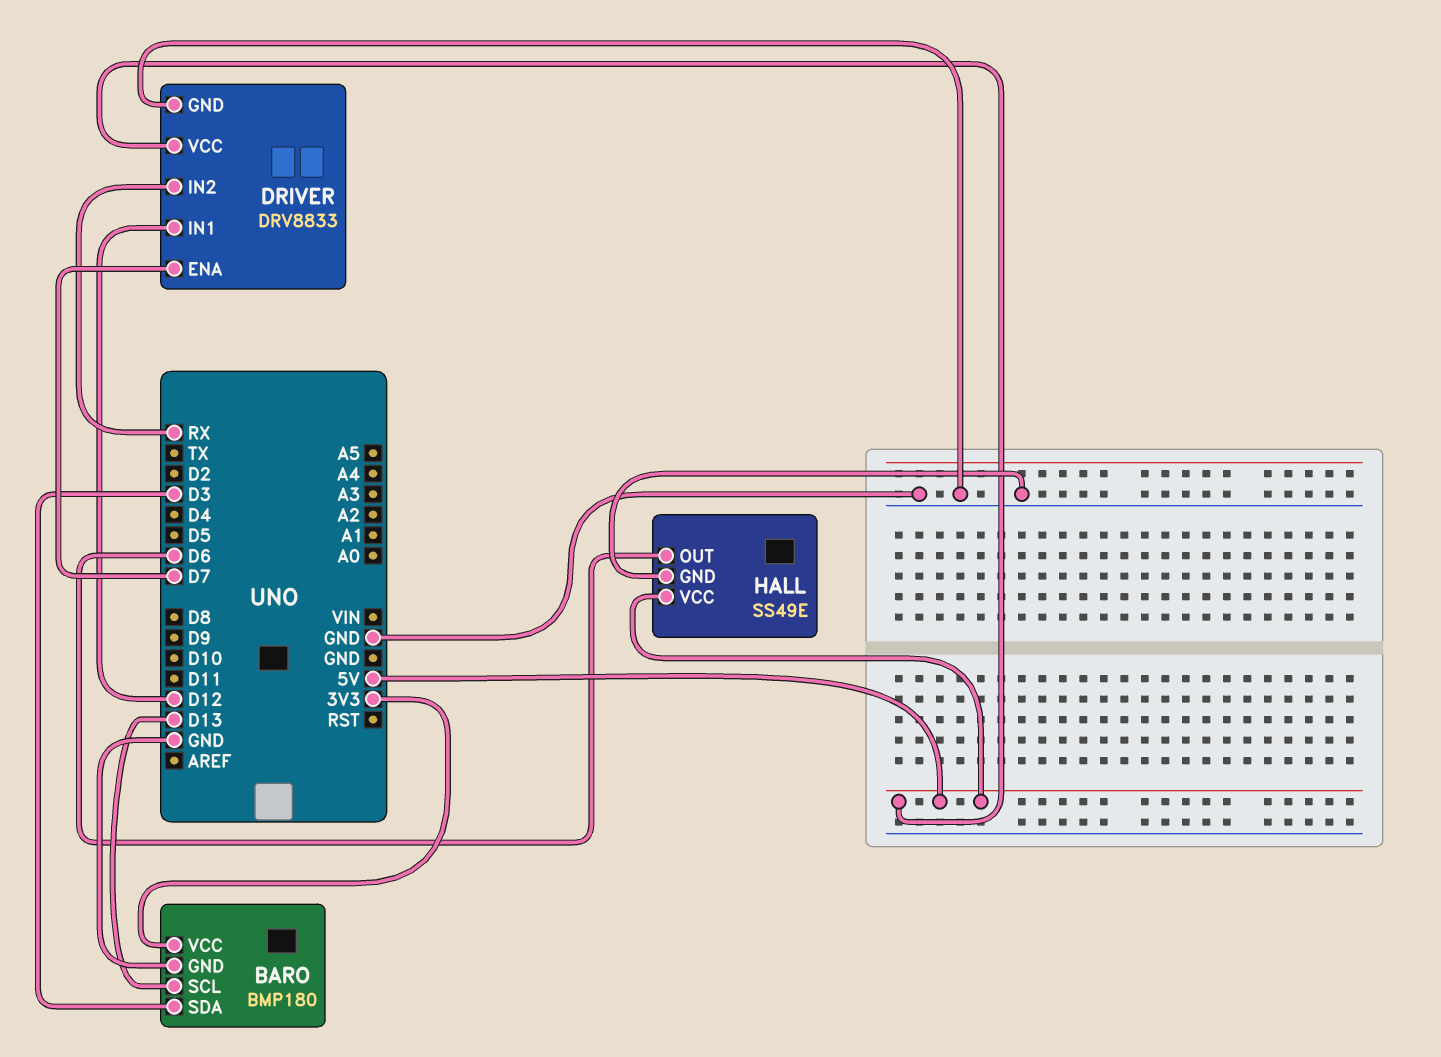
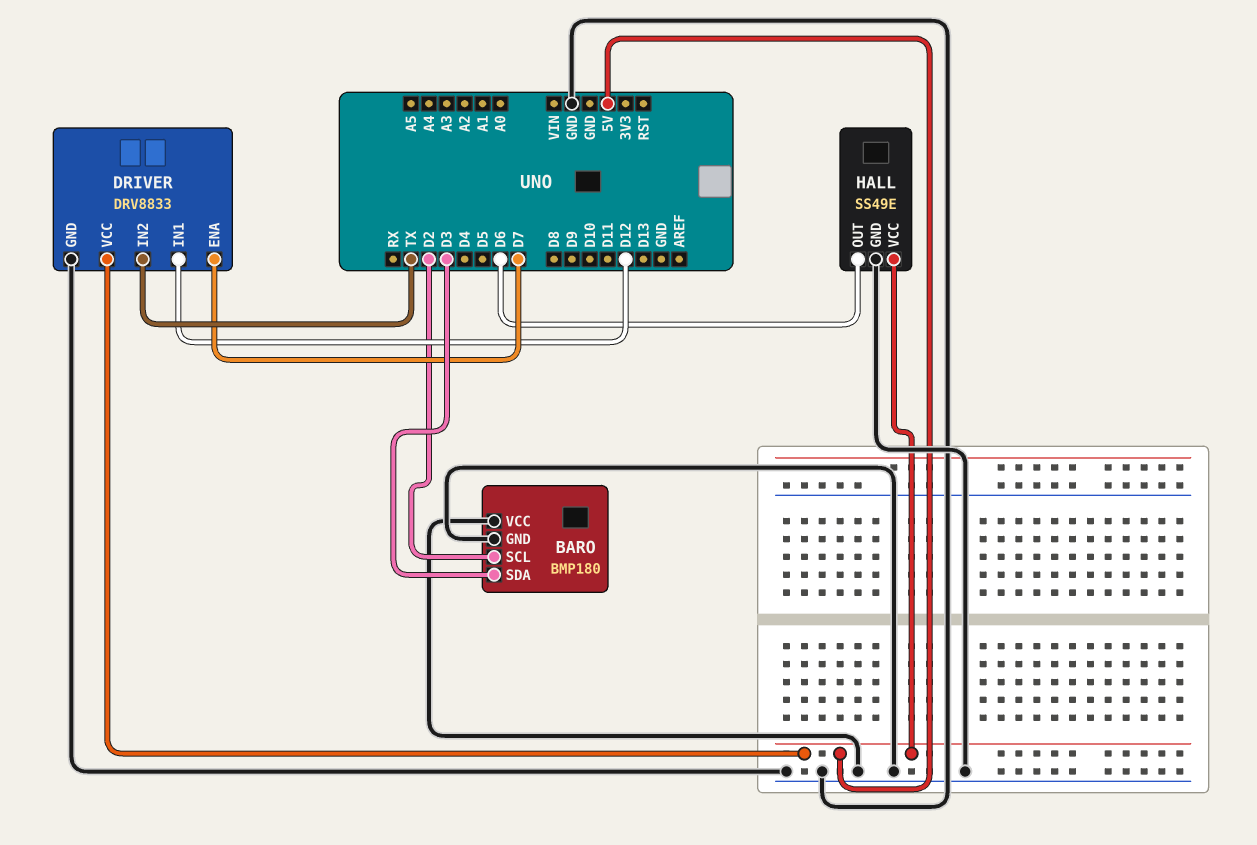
BARO pin SCL: D13 -> D2
BARO pin VCC: 3V3 -> GND
DRIVER pin IN2: RX -> TX

